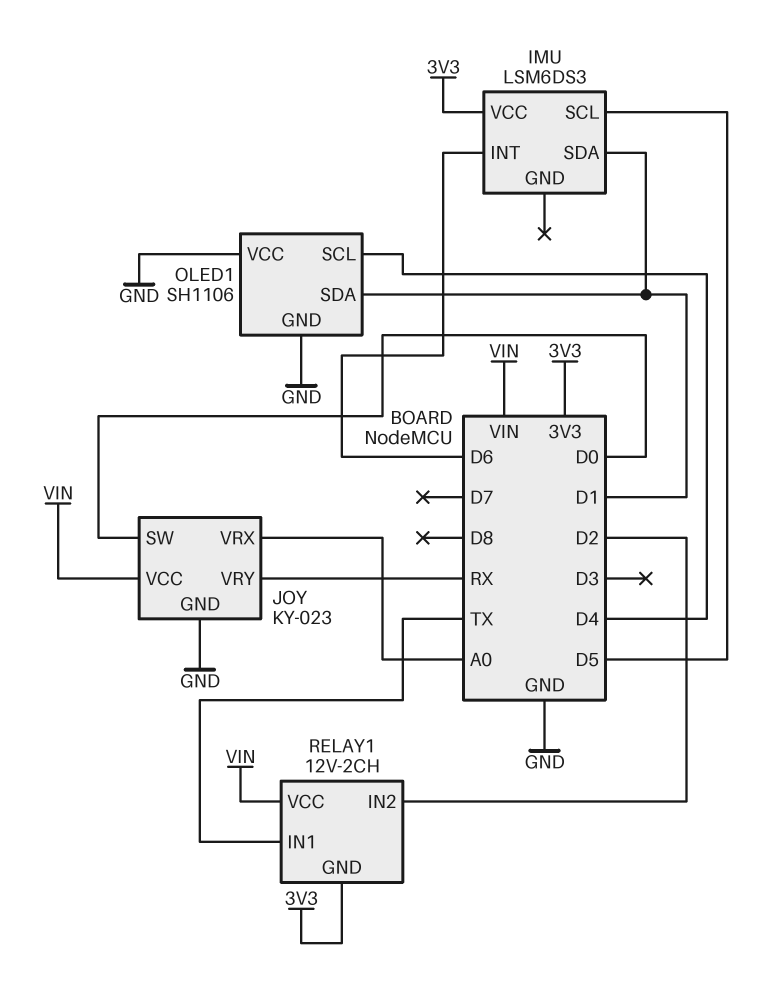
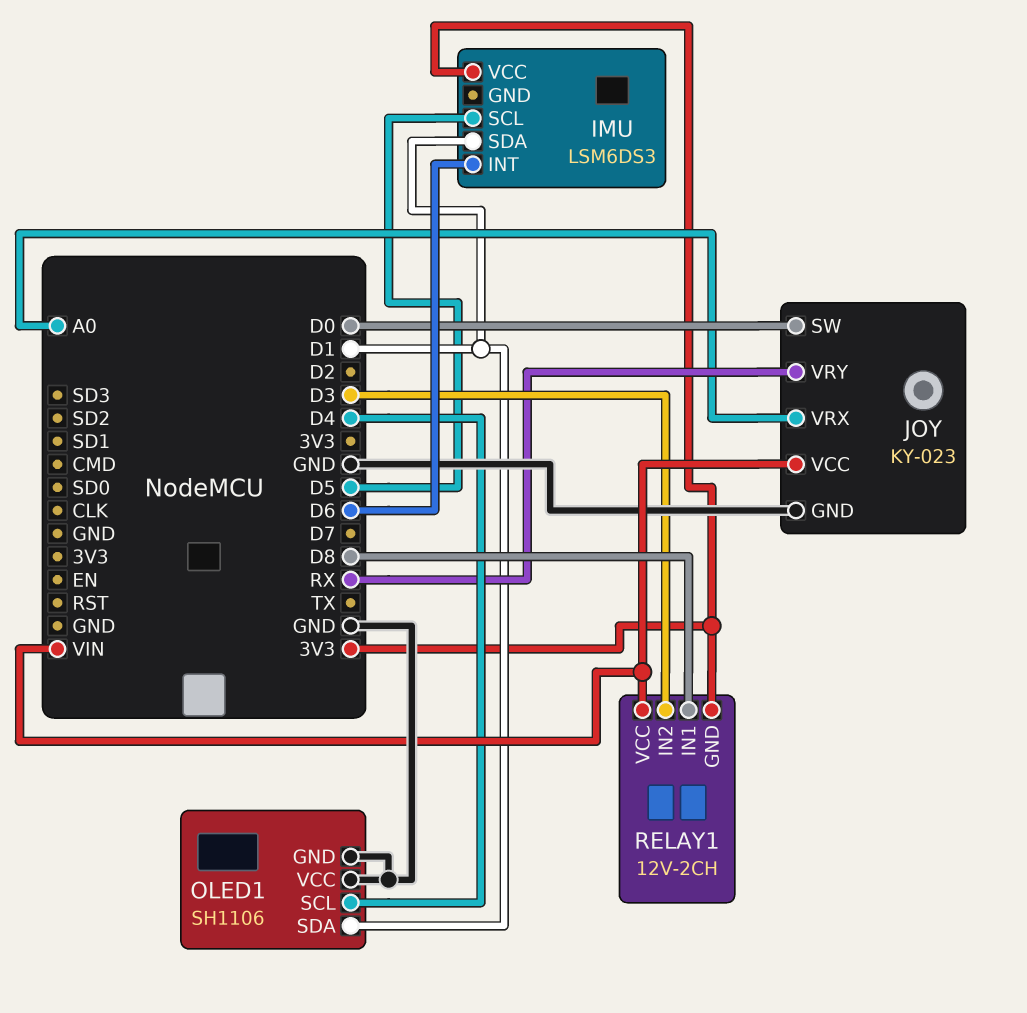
RELAY1 pin IN1: TX -> D8
RELAY1 pin IN2: D2 -> D3

